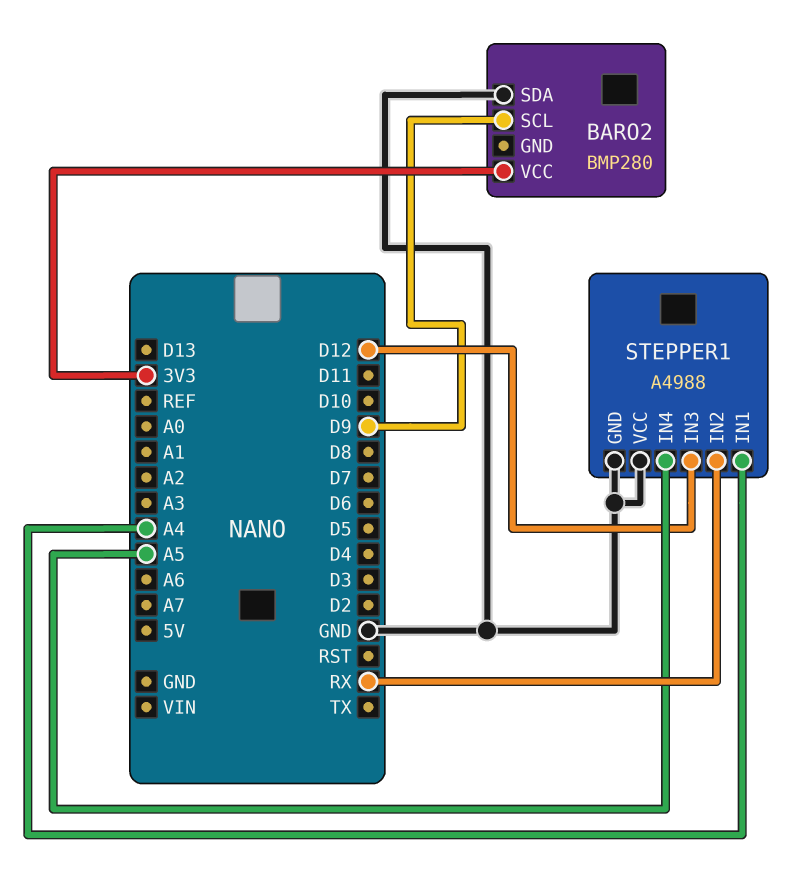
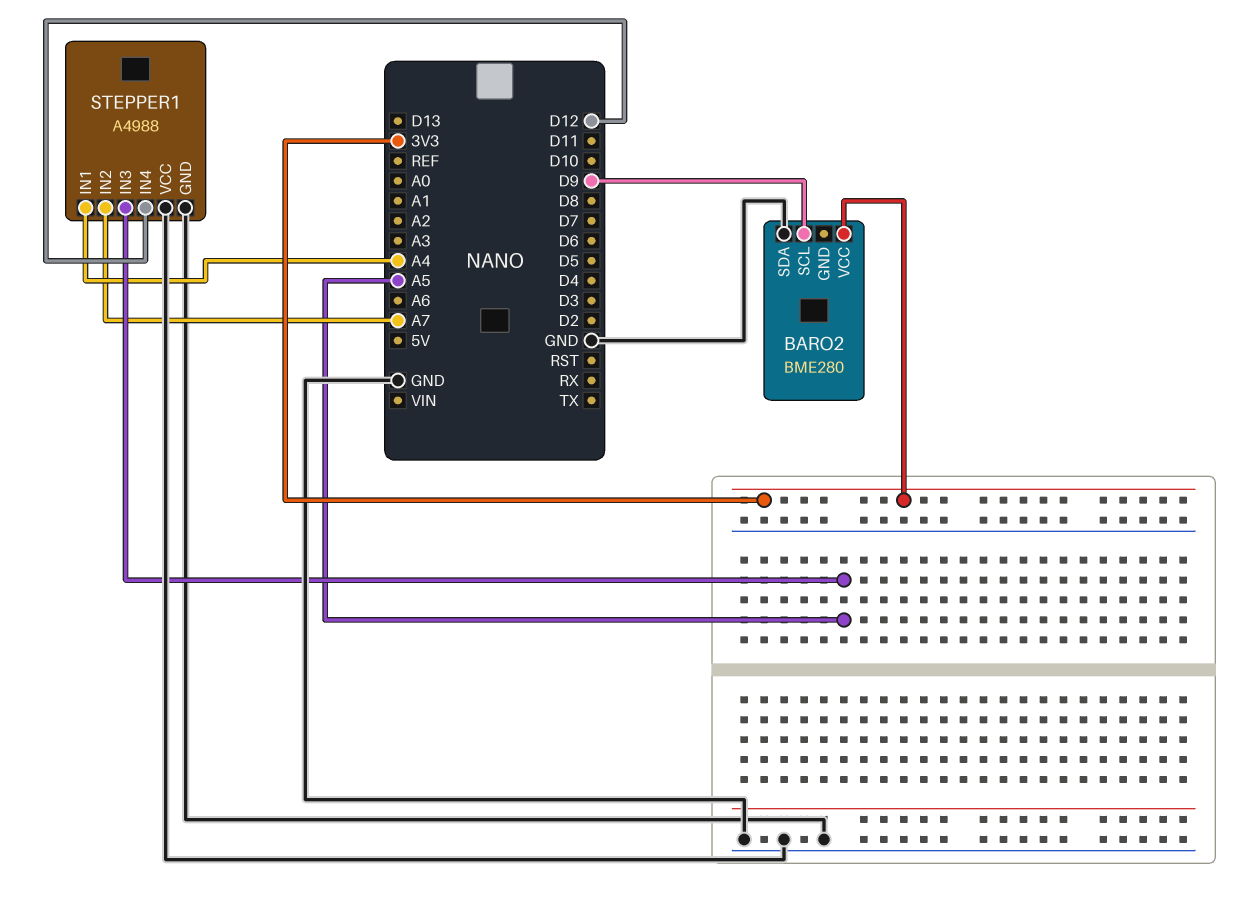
BARO2: BMP280 -> BME280
STEPPER1 pin IN2: RX -> A7
STEPPER1 pin IN3: D12 -> A5
STEPPER1 pin IN4: A5 -> D12

